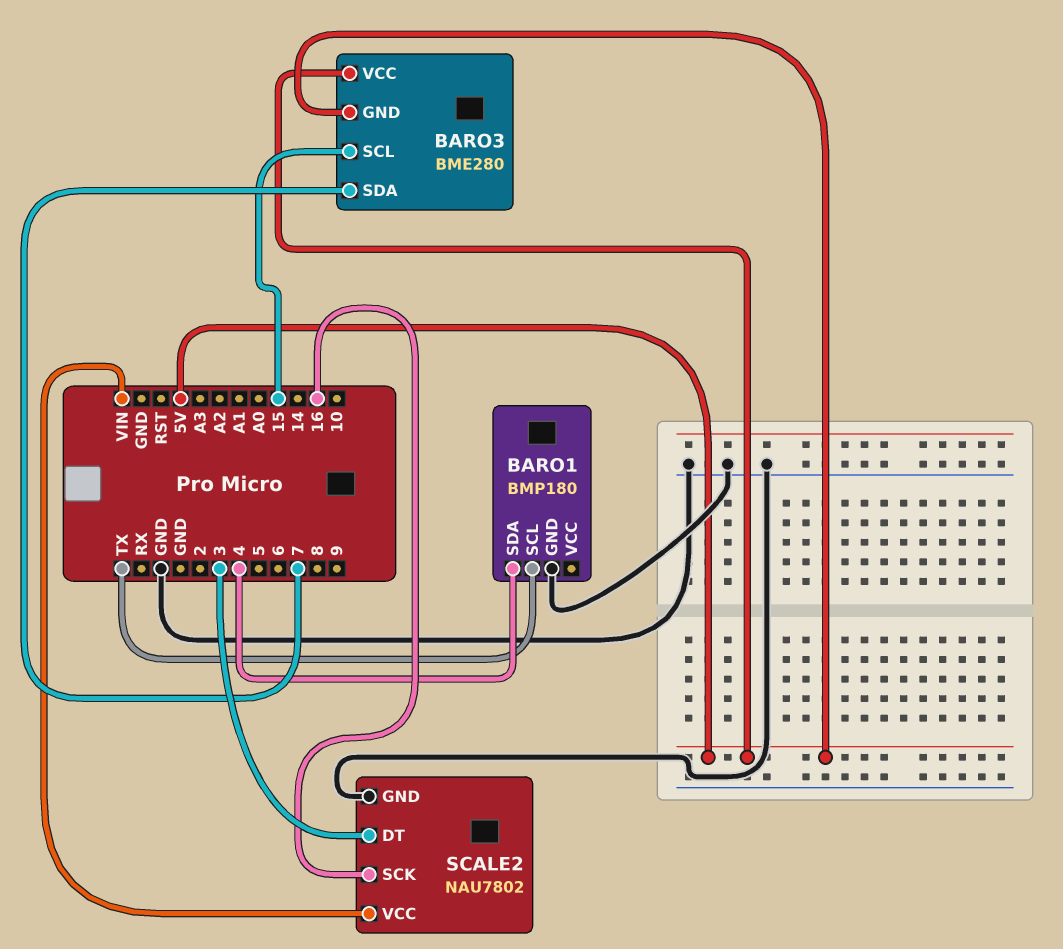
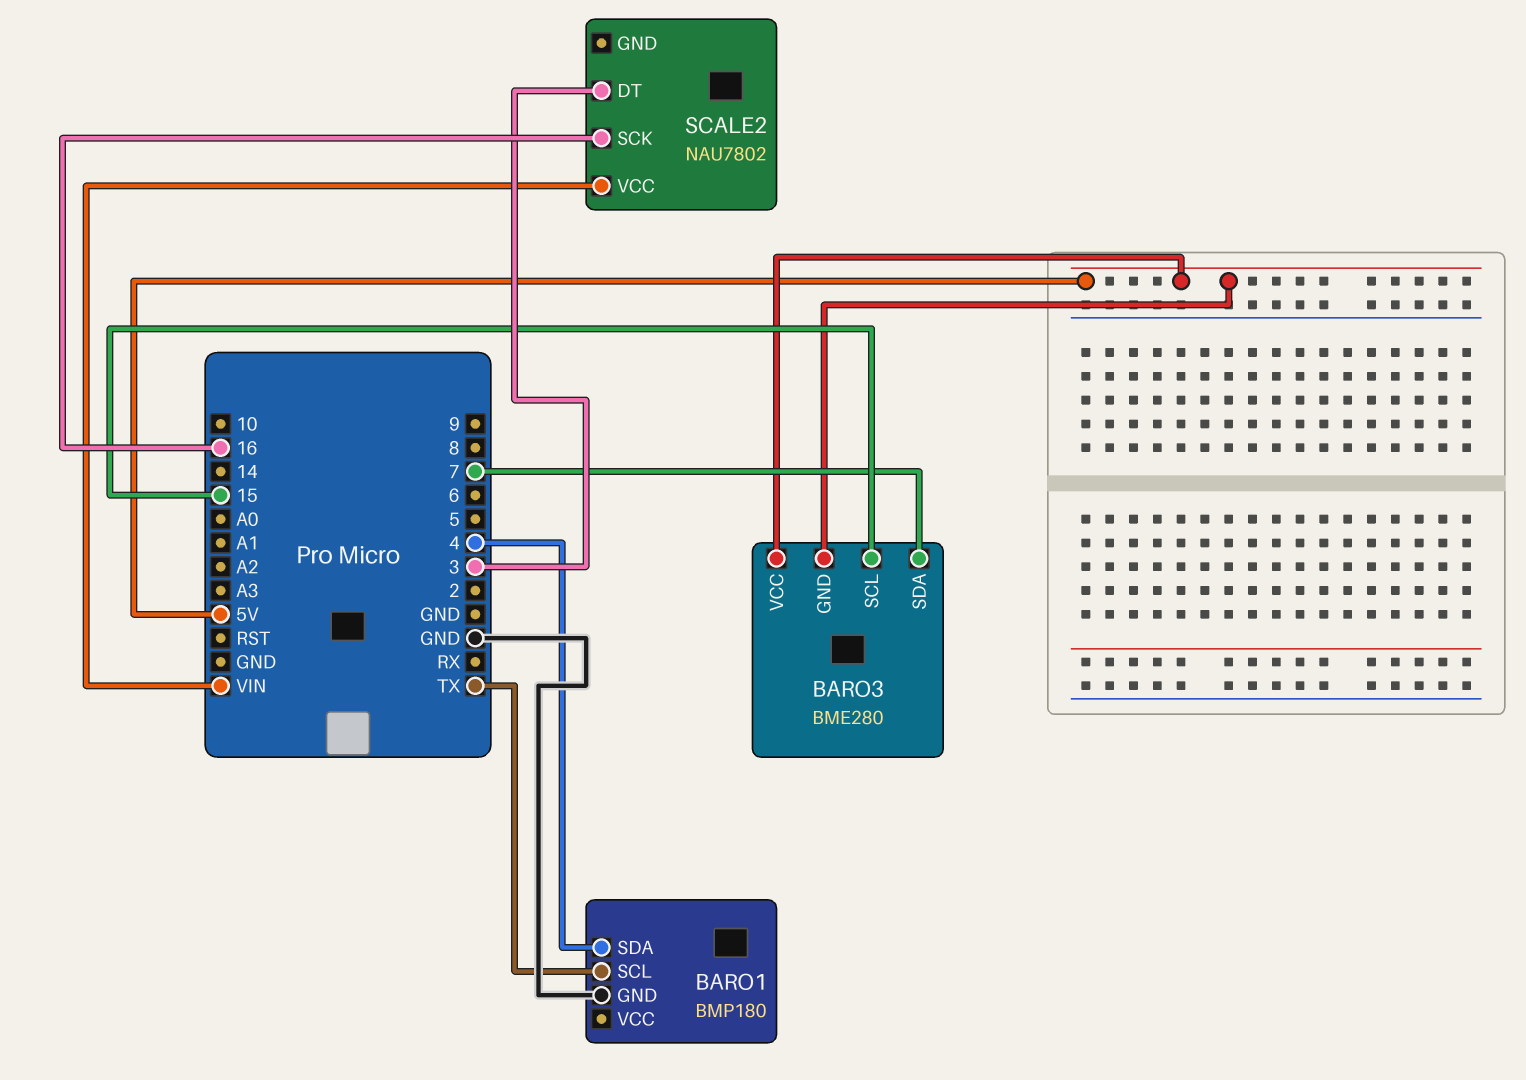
SCALE2 pin GND: GND -> none

